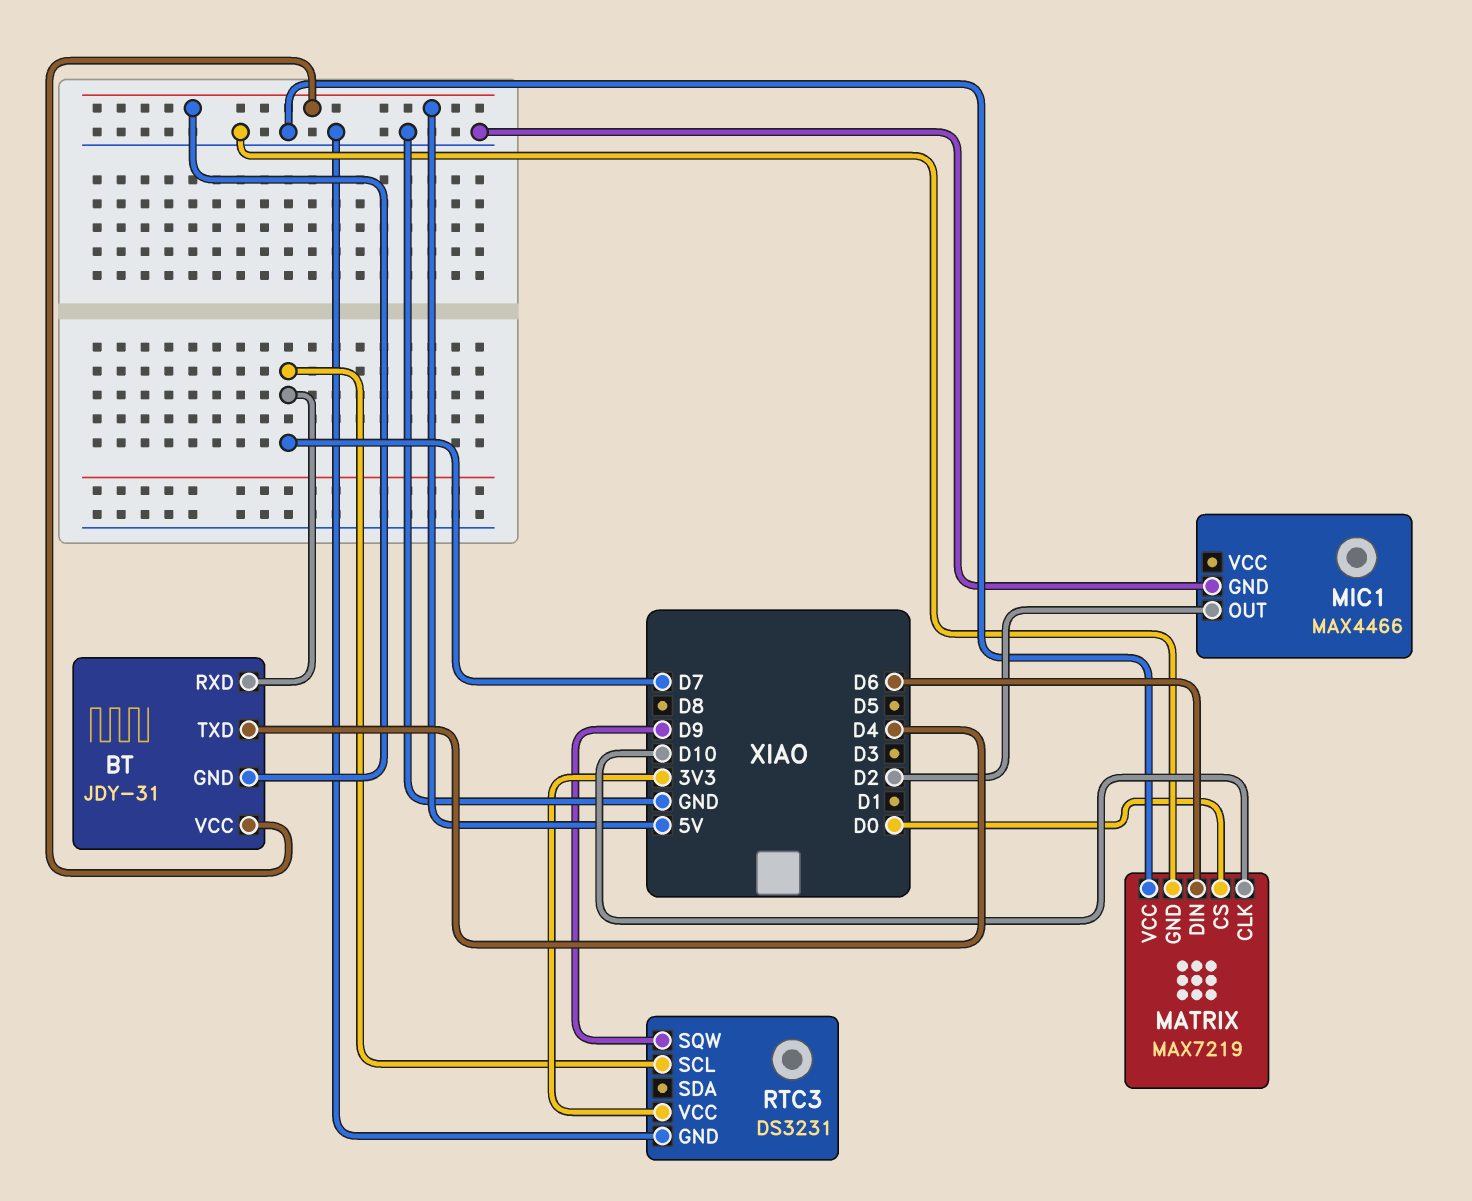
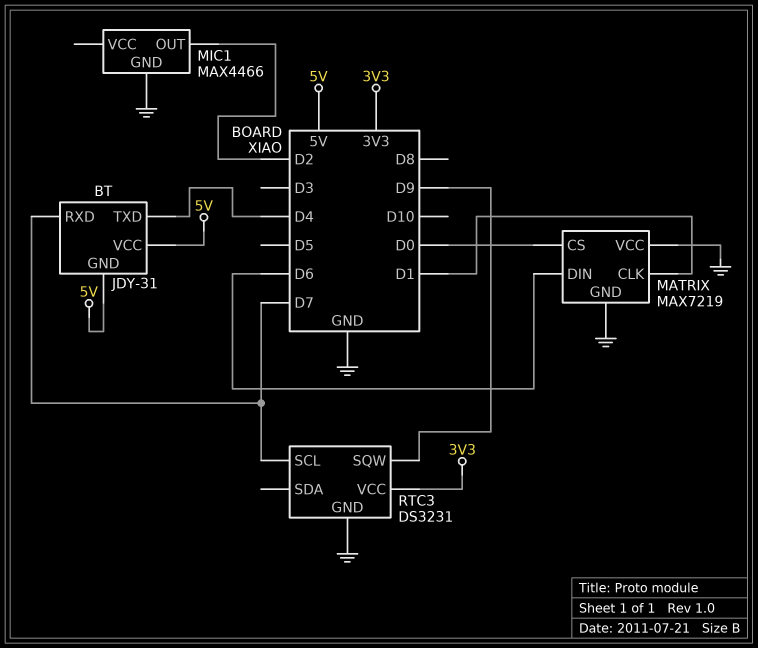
MATRIX pin CLK: D10 -> D1

